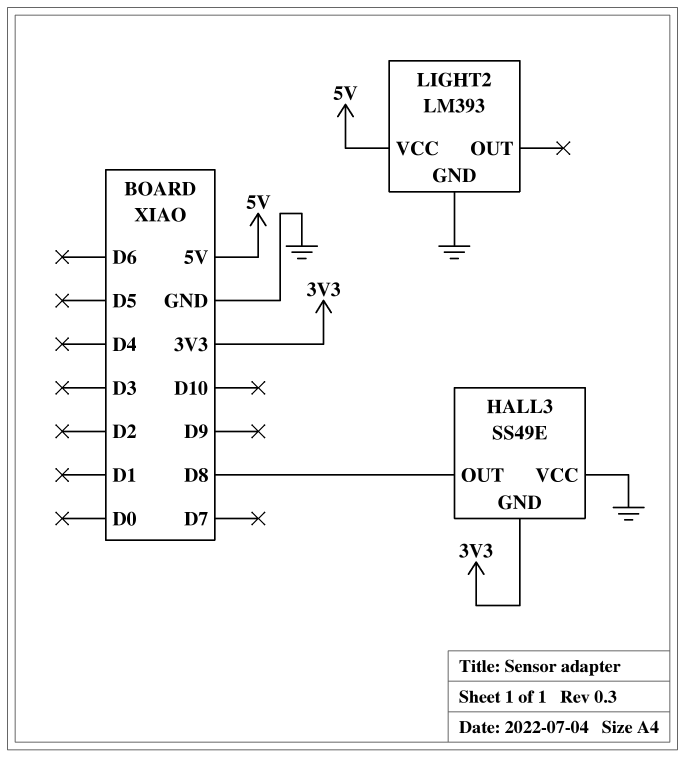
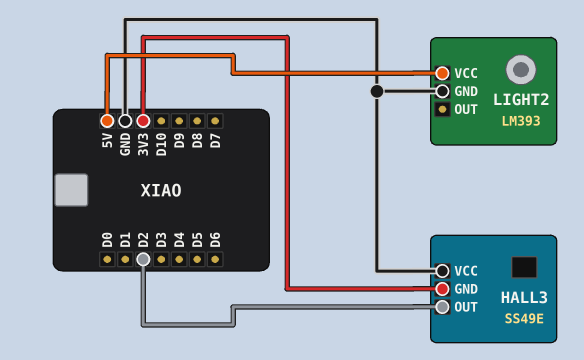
HALL3 pin OUT: D8 -> D2

